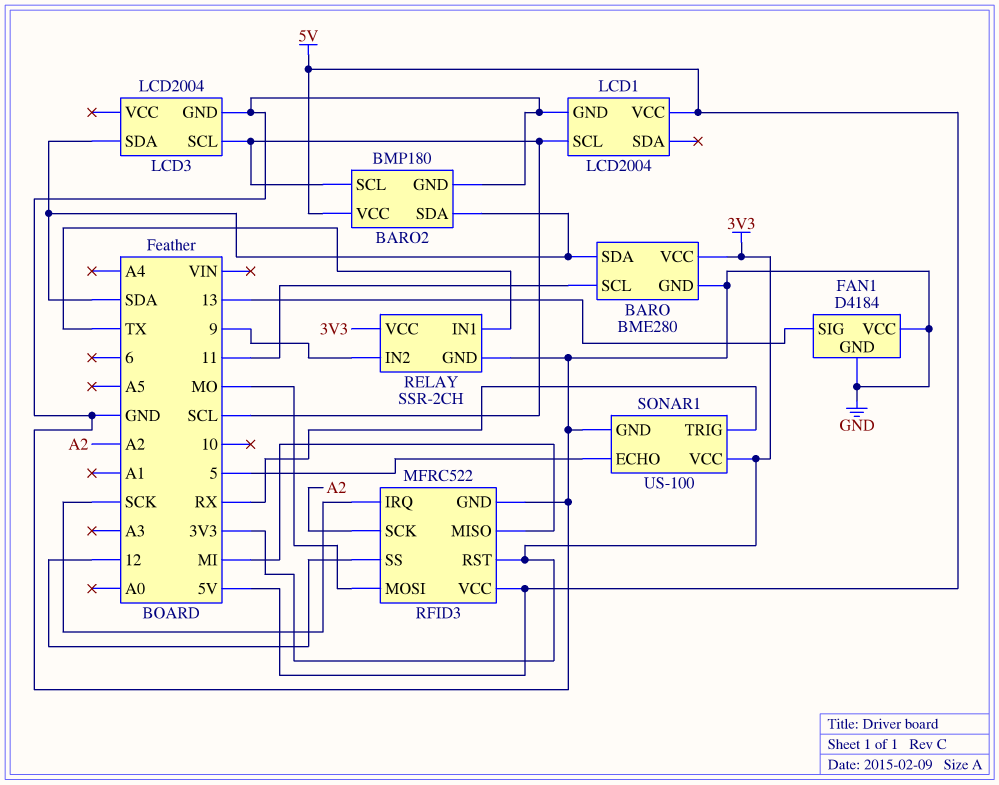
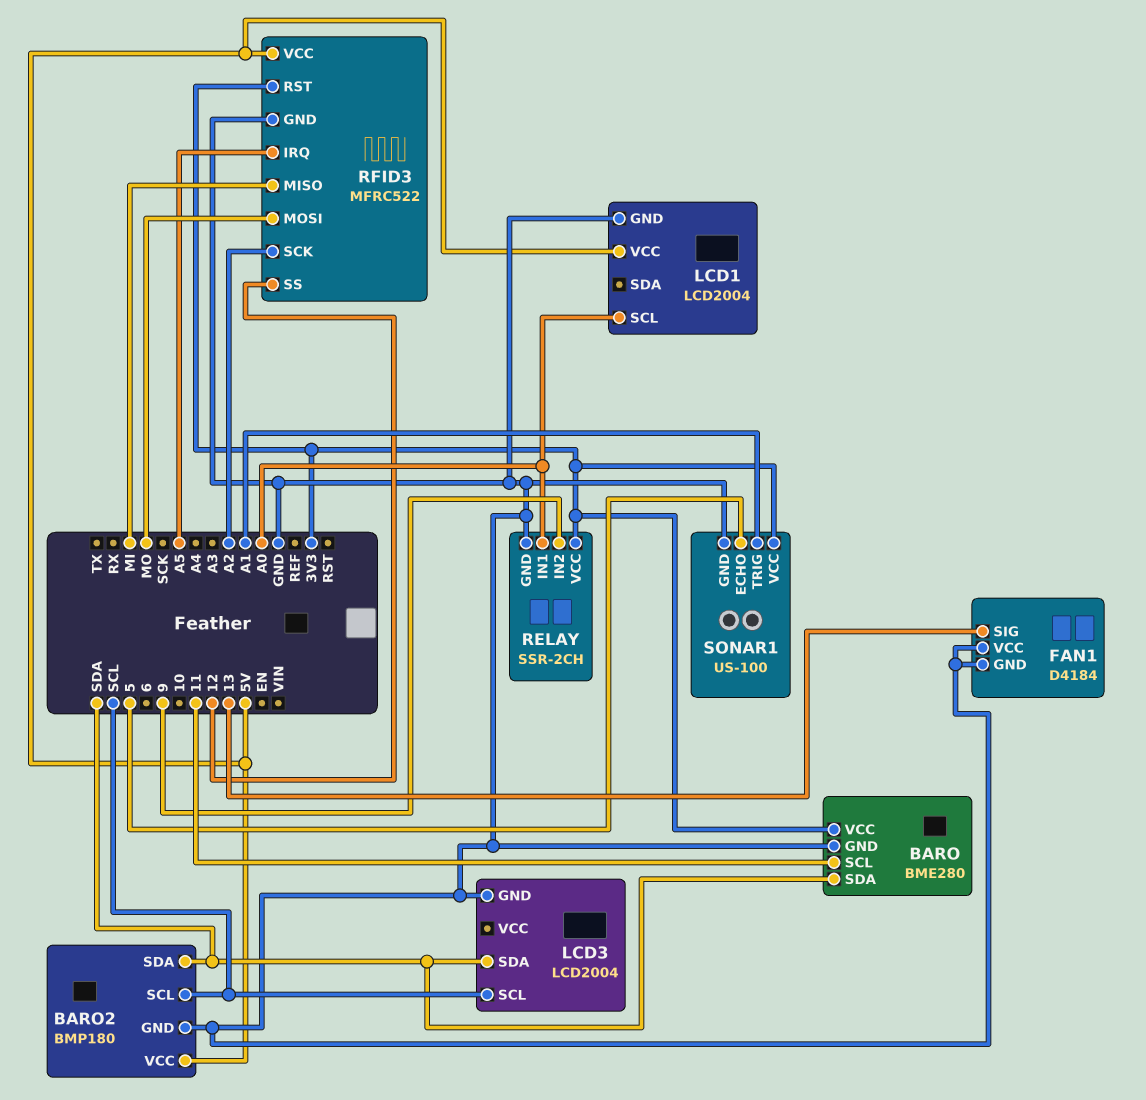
LCD1 pin SCL: SCL -> A0
RELAY pin IN1: TX -> A0
RFID3 pin IRQ: SCK -> A5
SONAR1 pin TRIG: RX -> A1

